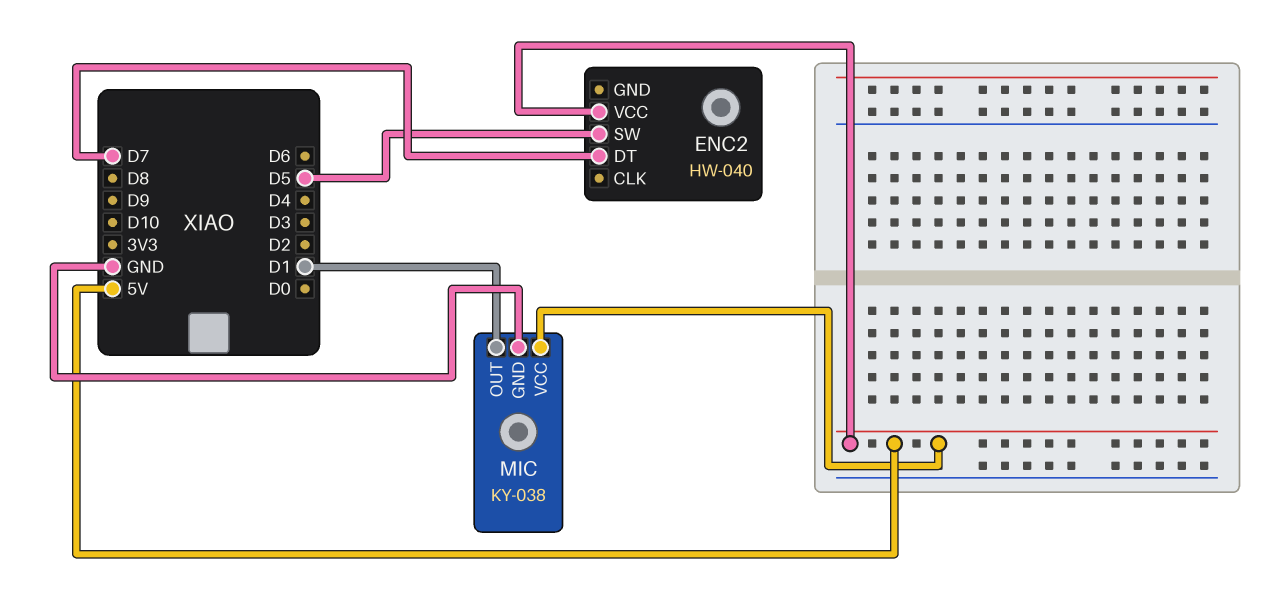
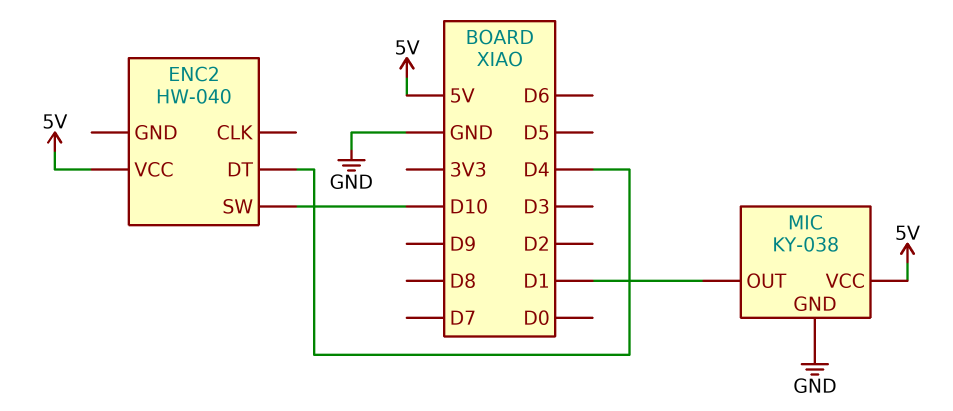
ENC2 pin DT: D7 -> D4
ENC2 pin SW: D5 -> D10

